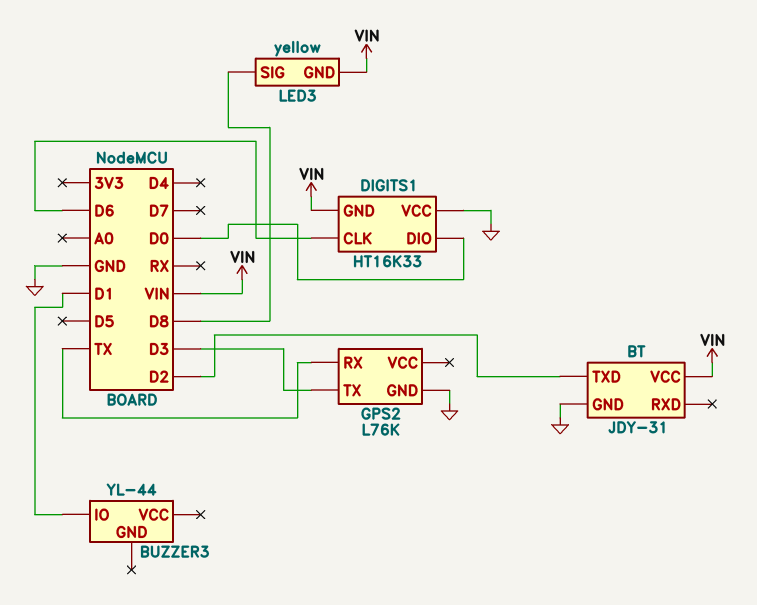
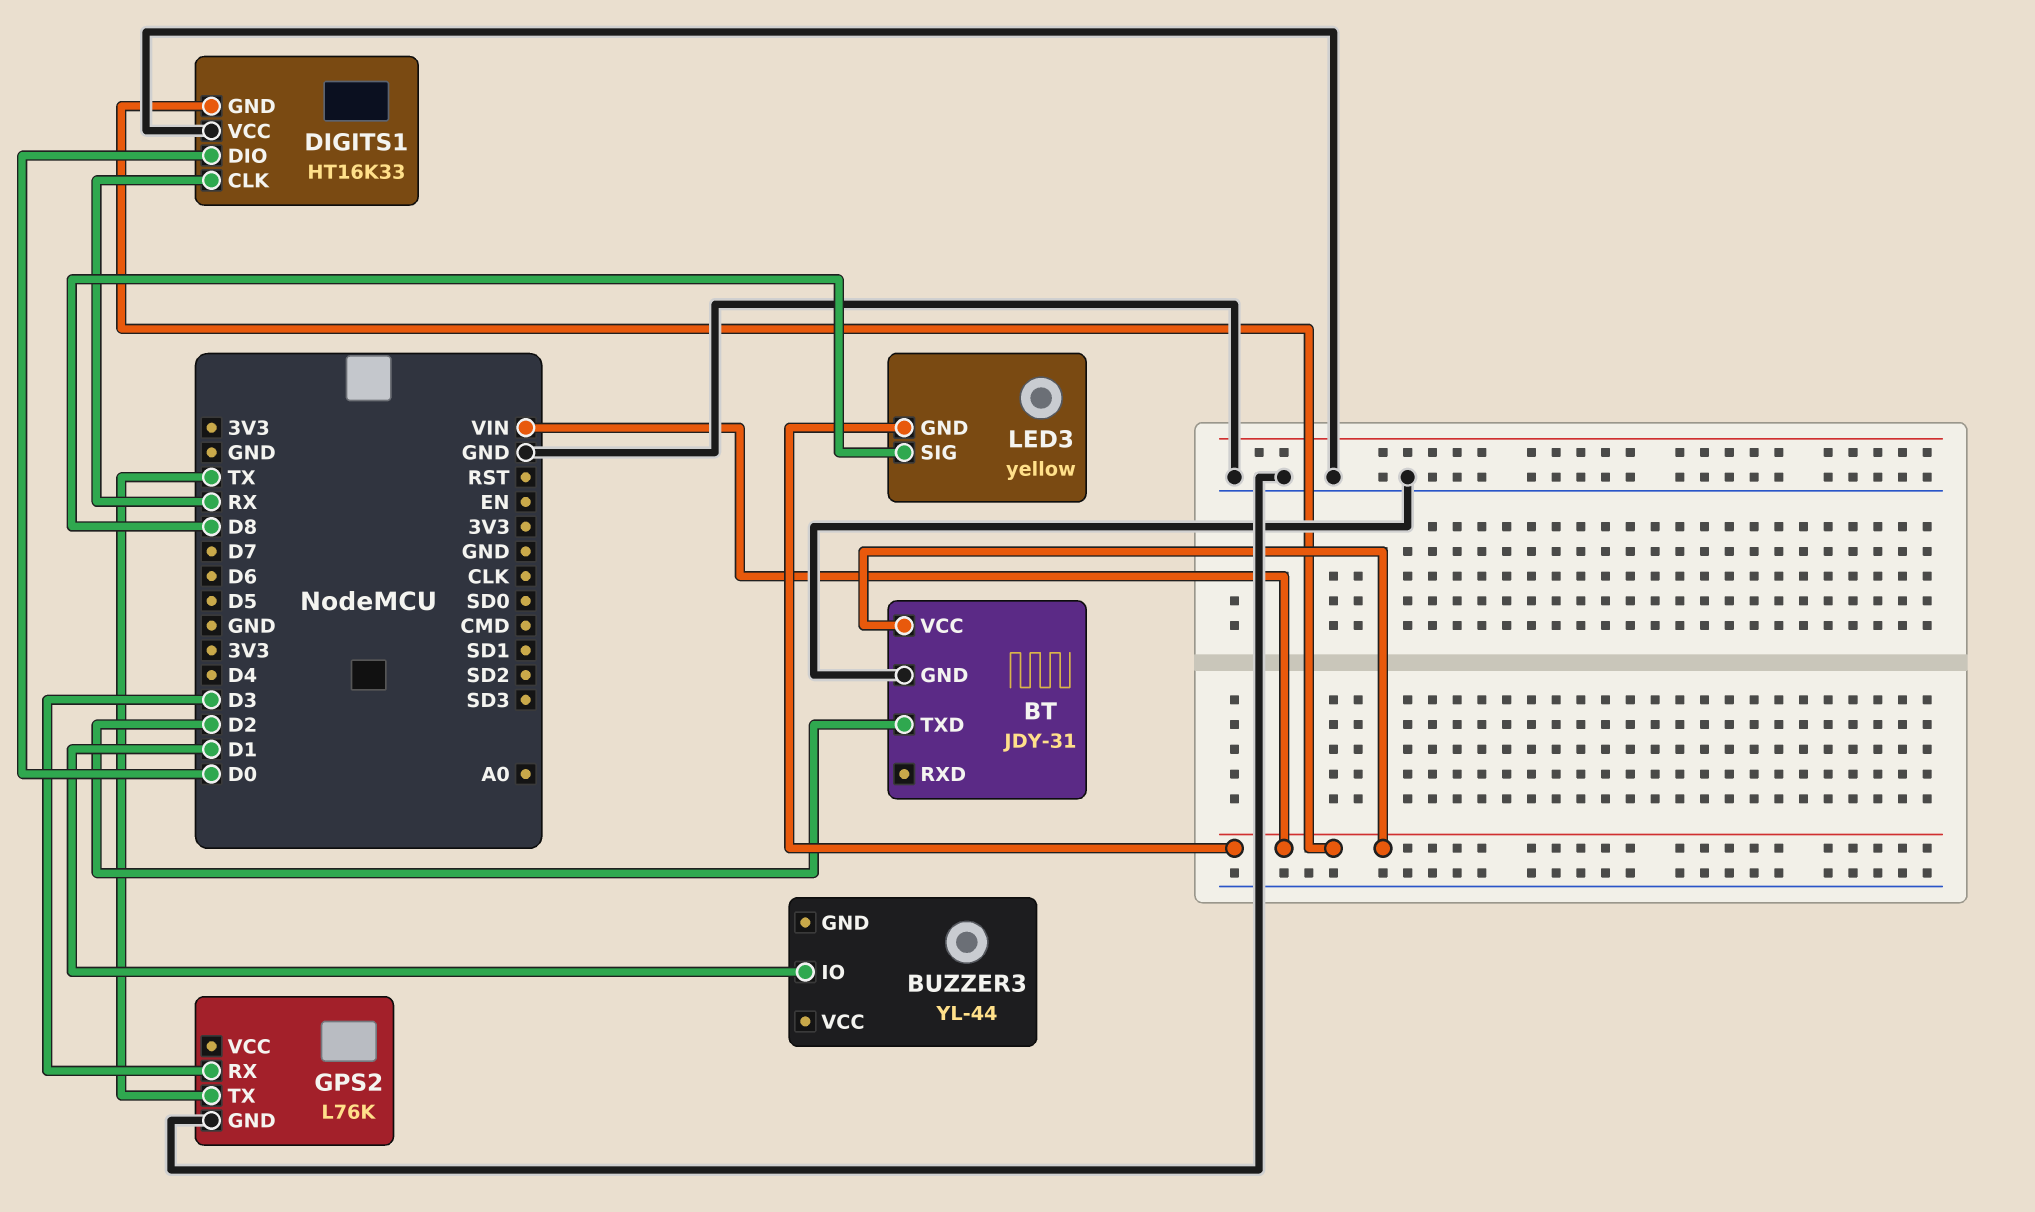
DIGITS1 pin CLK: D6 -> RX
GPS2 pin RX: TX -> D3
GPS2 pin TX: D3 -> TX

